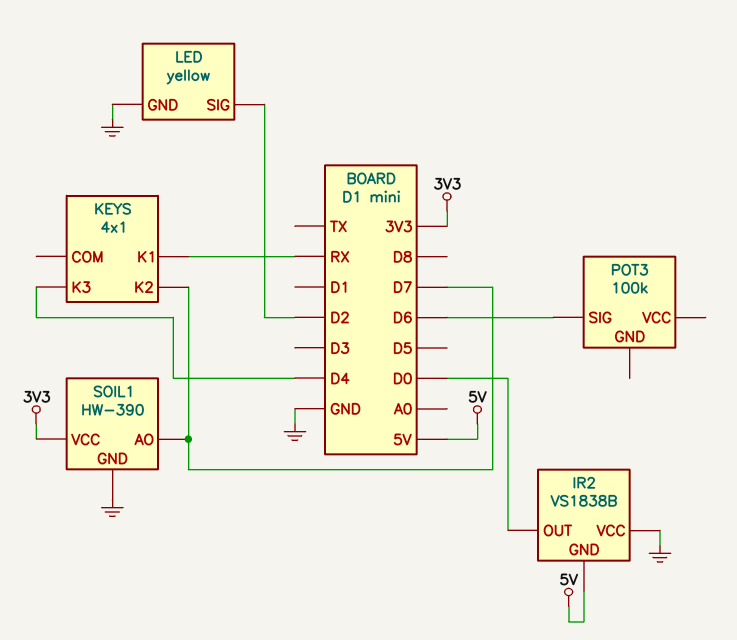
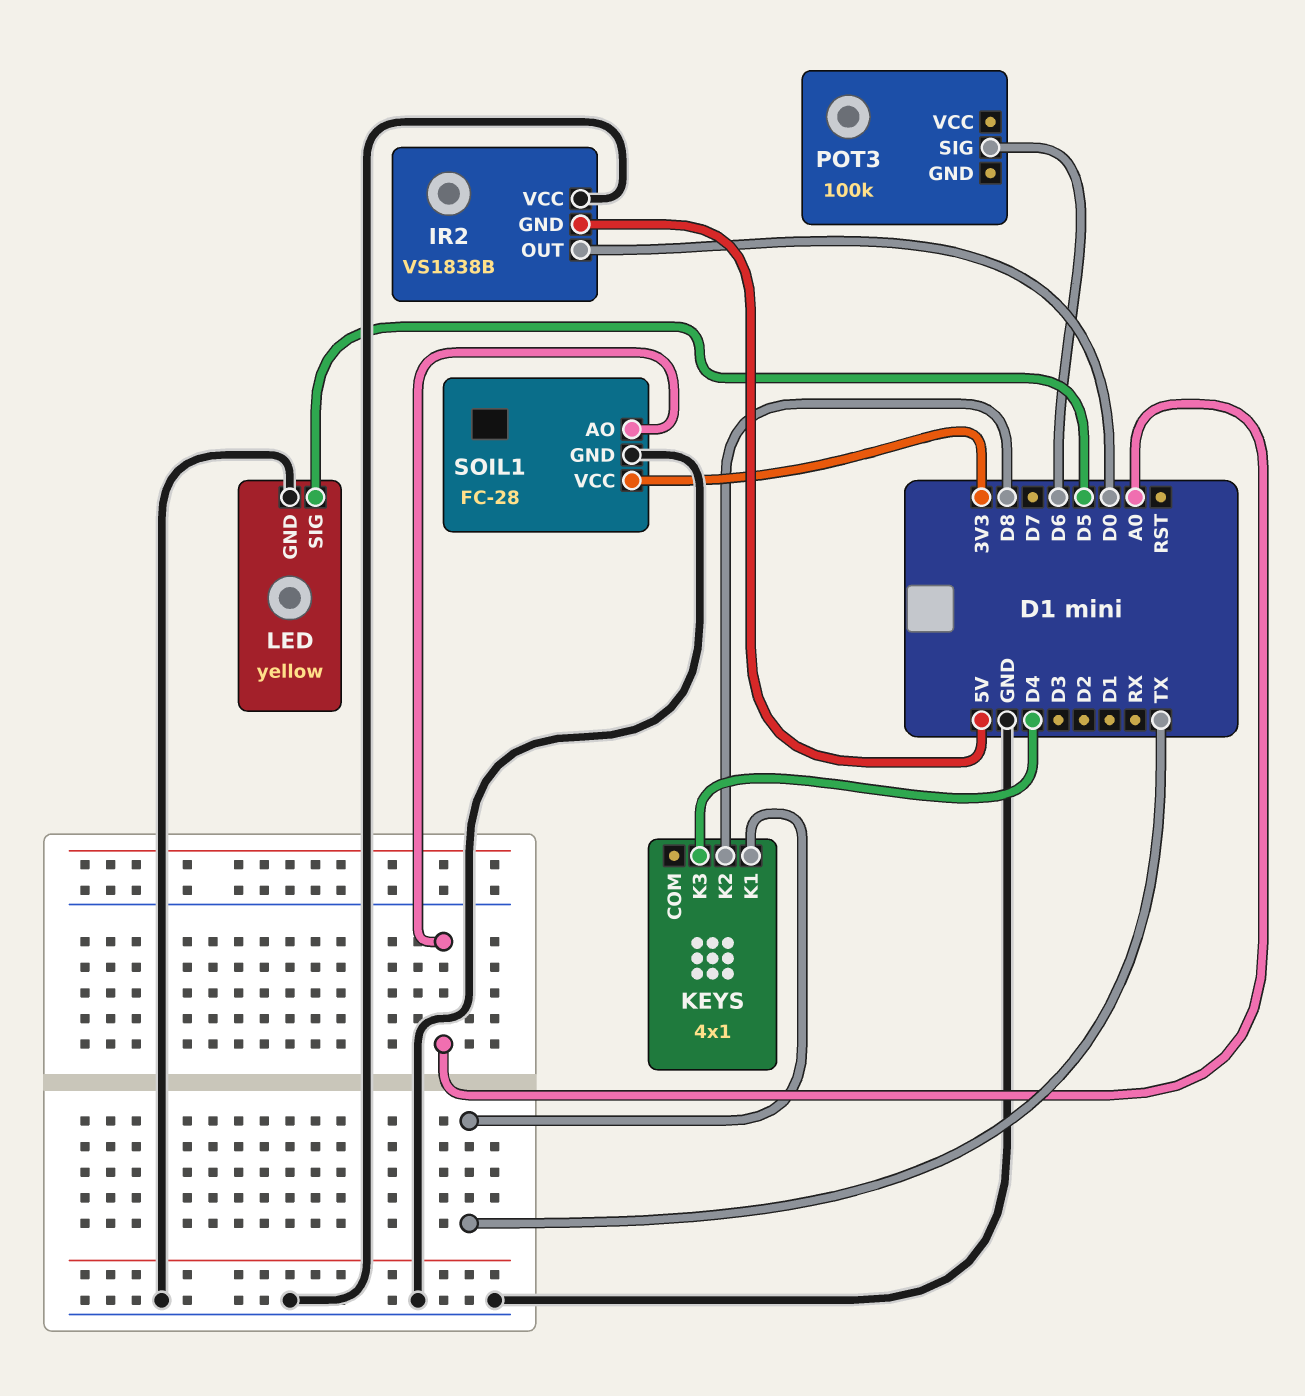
KEYS pin K1: RX -> TX
KEYS pin K2: D7 -> D8
LED pin SIG: D2 -> D5
SOIL1: HW-390 -> FC-28
SOIL1 pin AO: D7 -> A0

